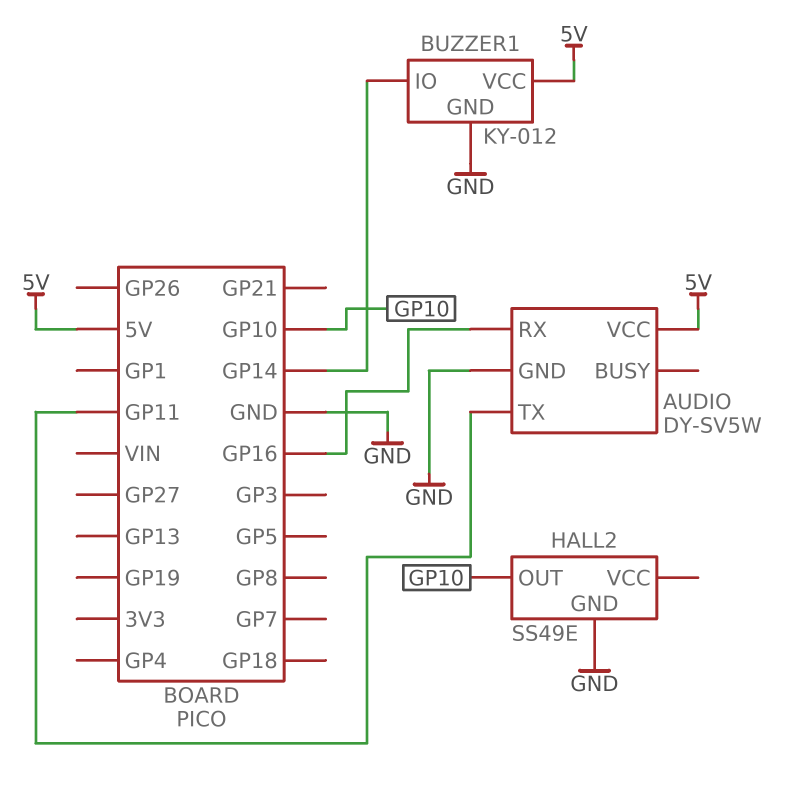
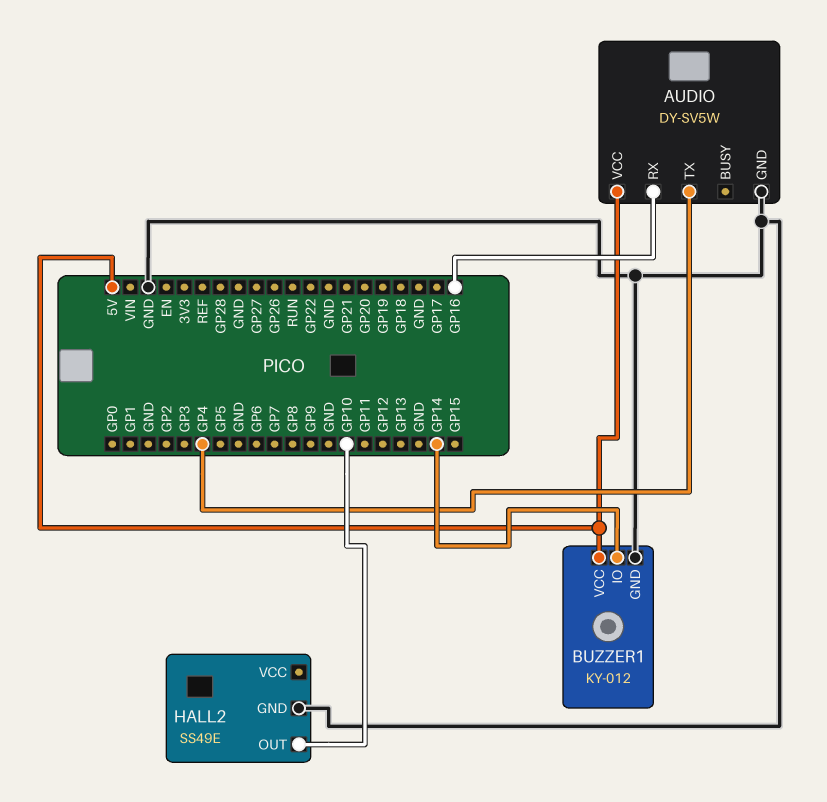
AUDIO pin TX: GP11 -> GP4

